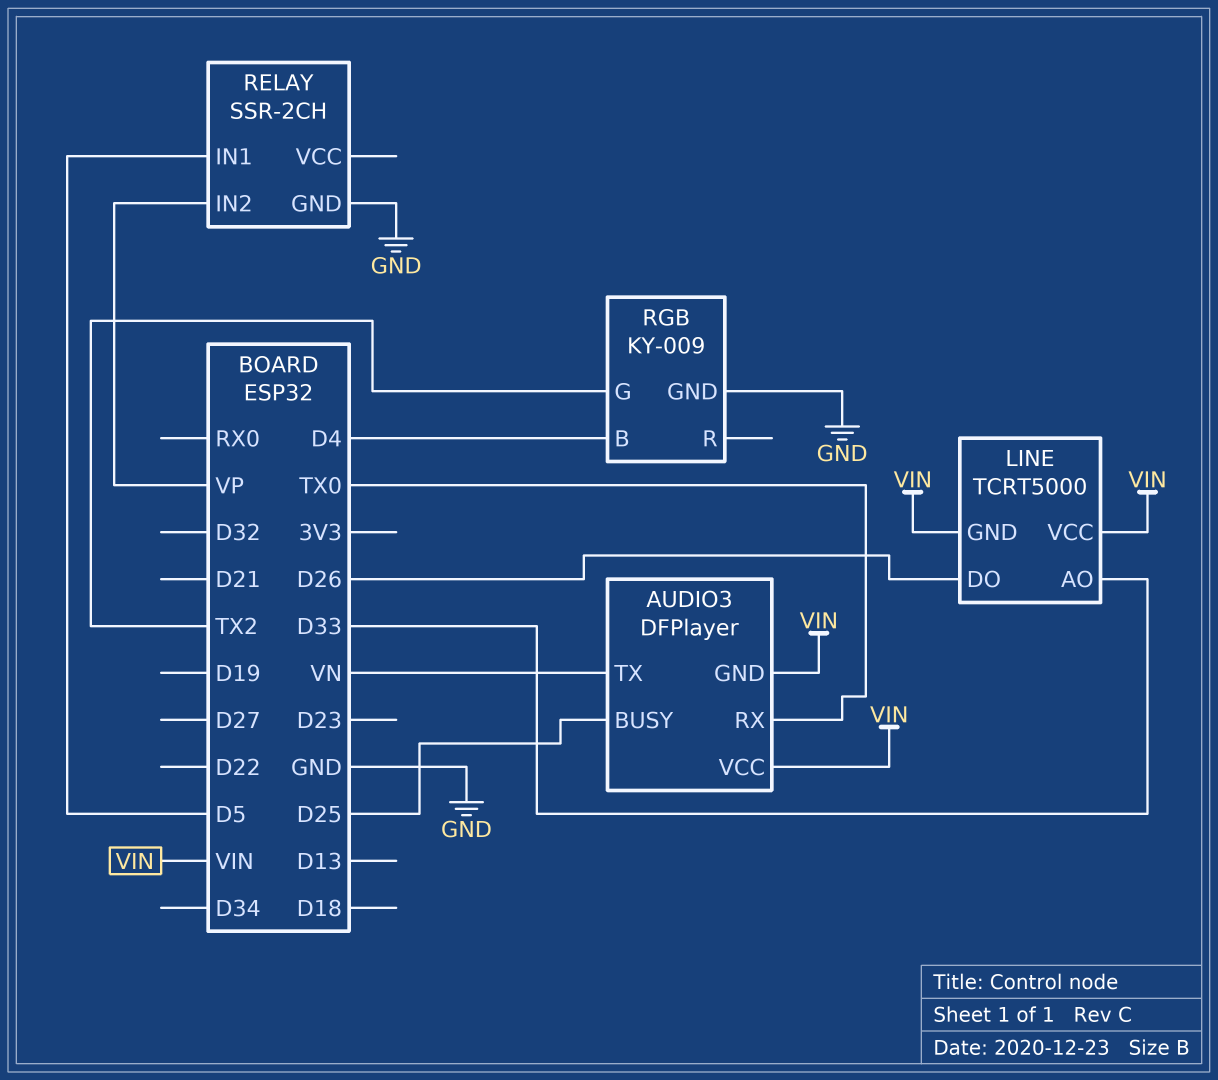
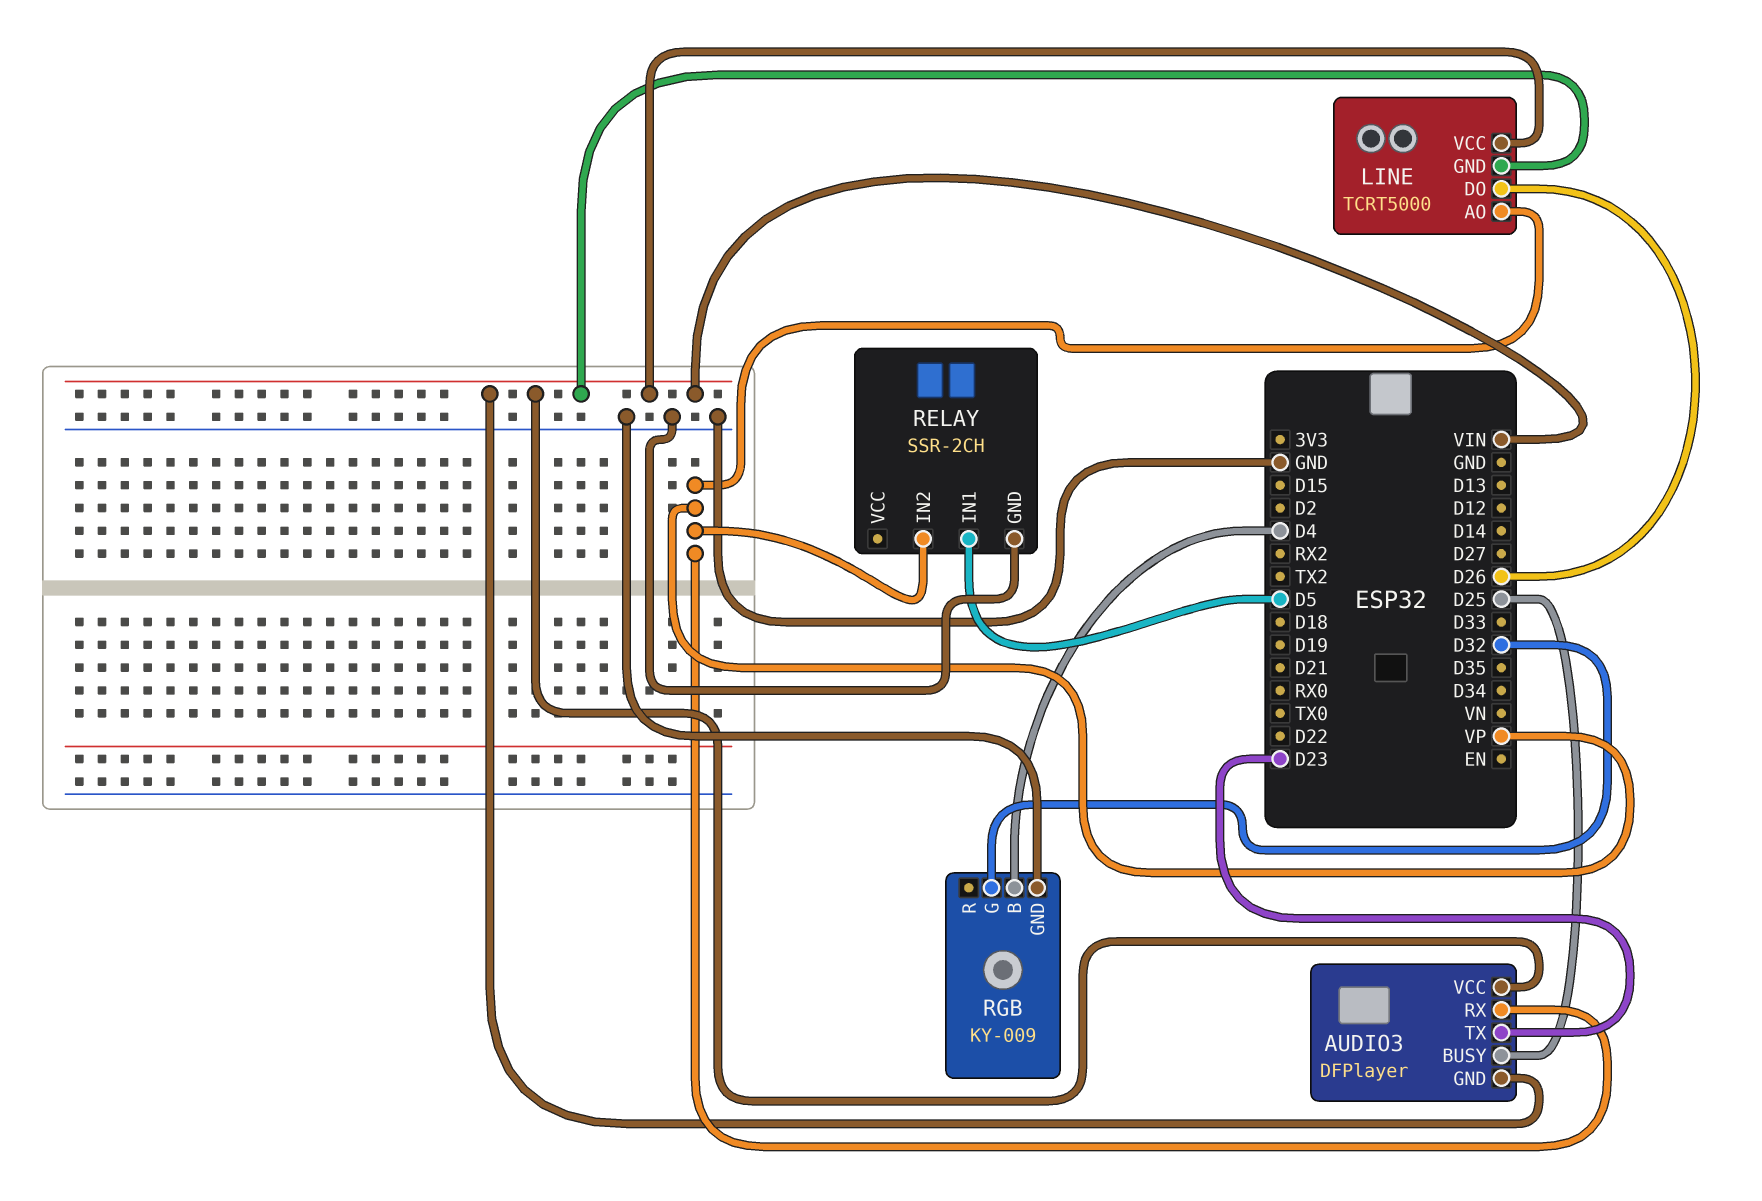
AUDIO3 pin RX: TX0 -> VP
AUDIO3 pin TX: VN -> D23
LINE pin AO: D33 -> VP
RGB pin G: TX2 -> D32

